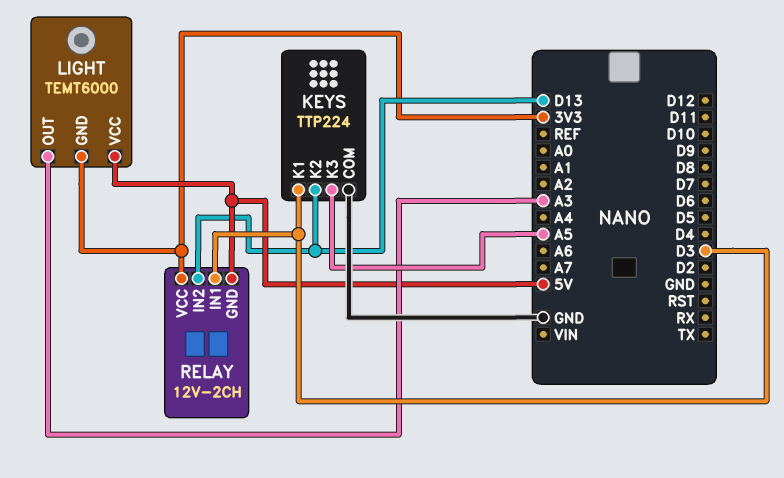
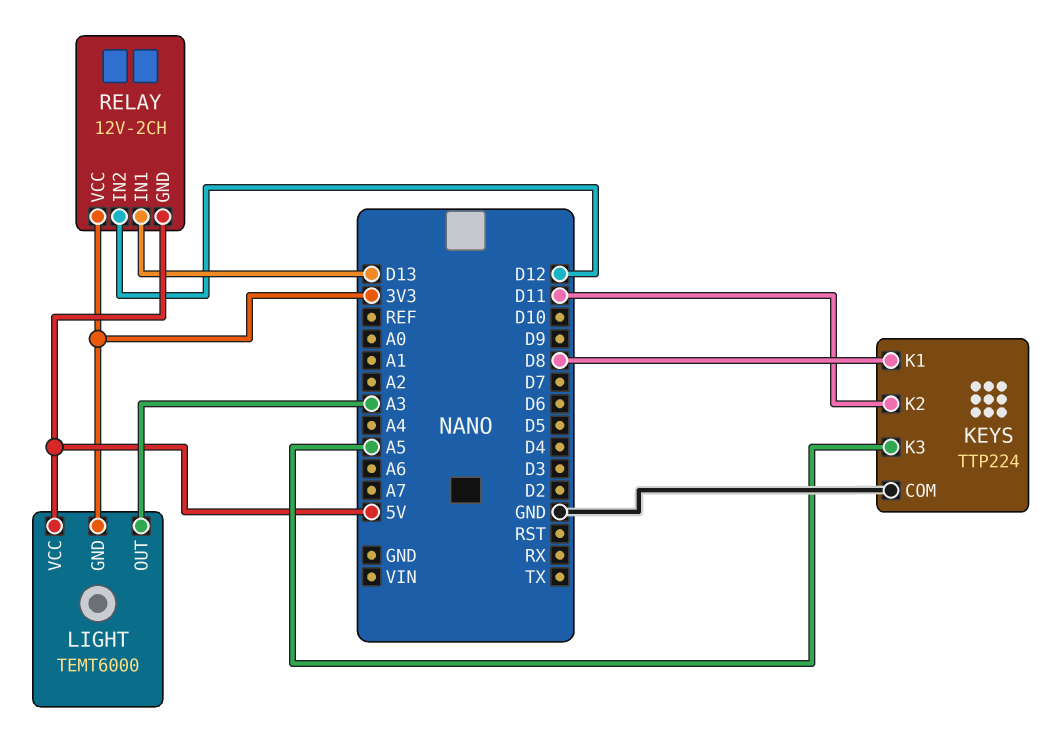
KEYS pin K1: D3 -> D8
KEYS pin K2: D13 -> D11
RELAY pin IN1: D3 -> D13
RELAY pin IN2: D13 -> D12

